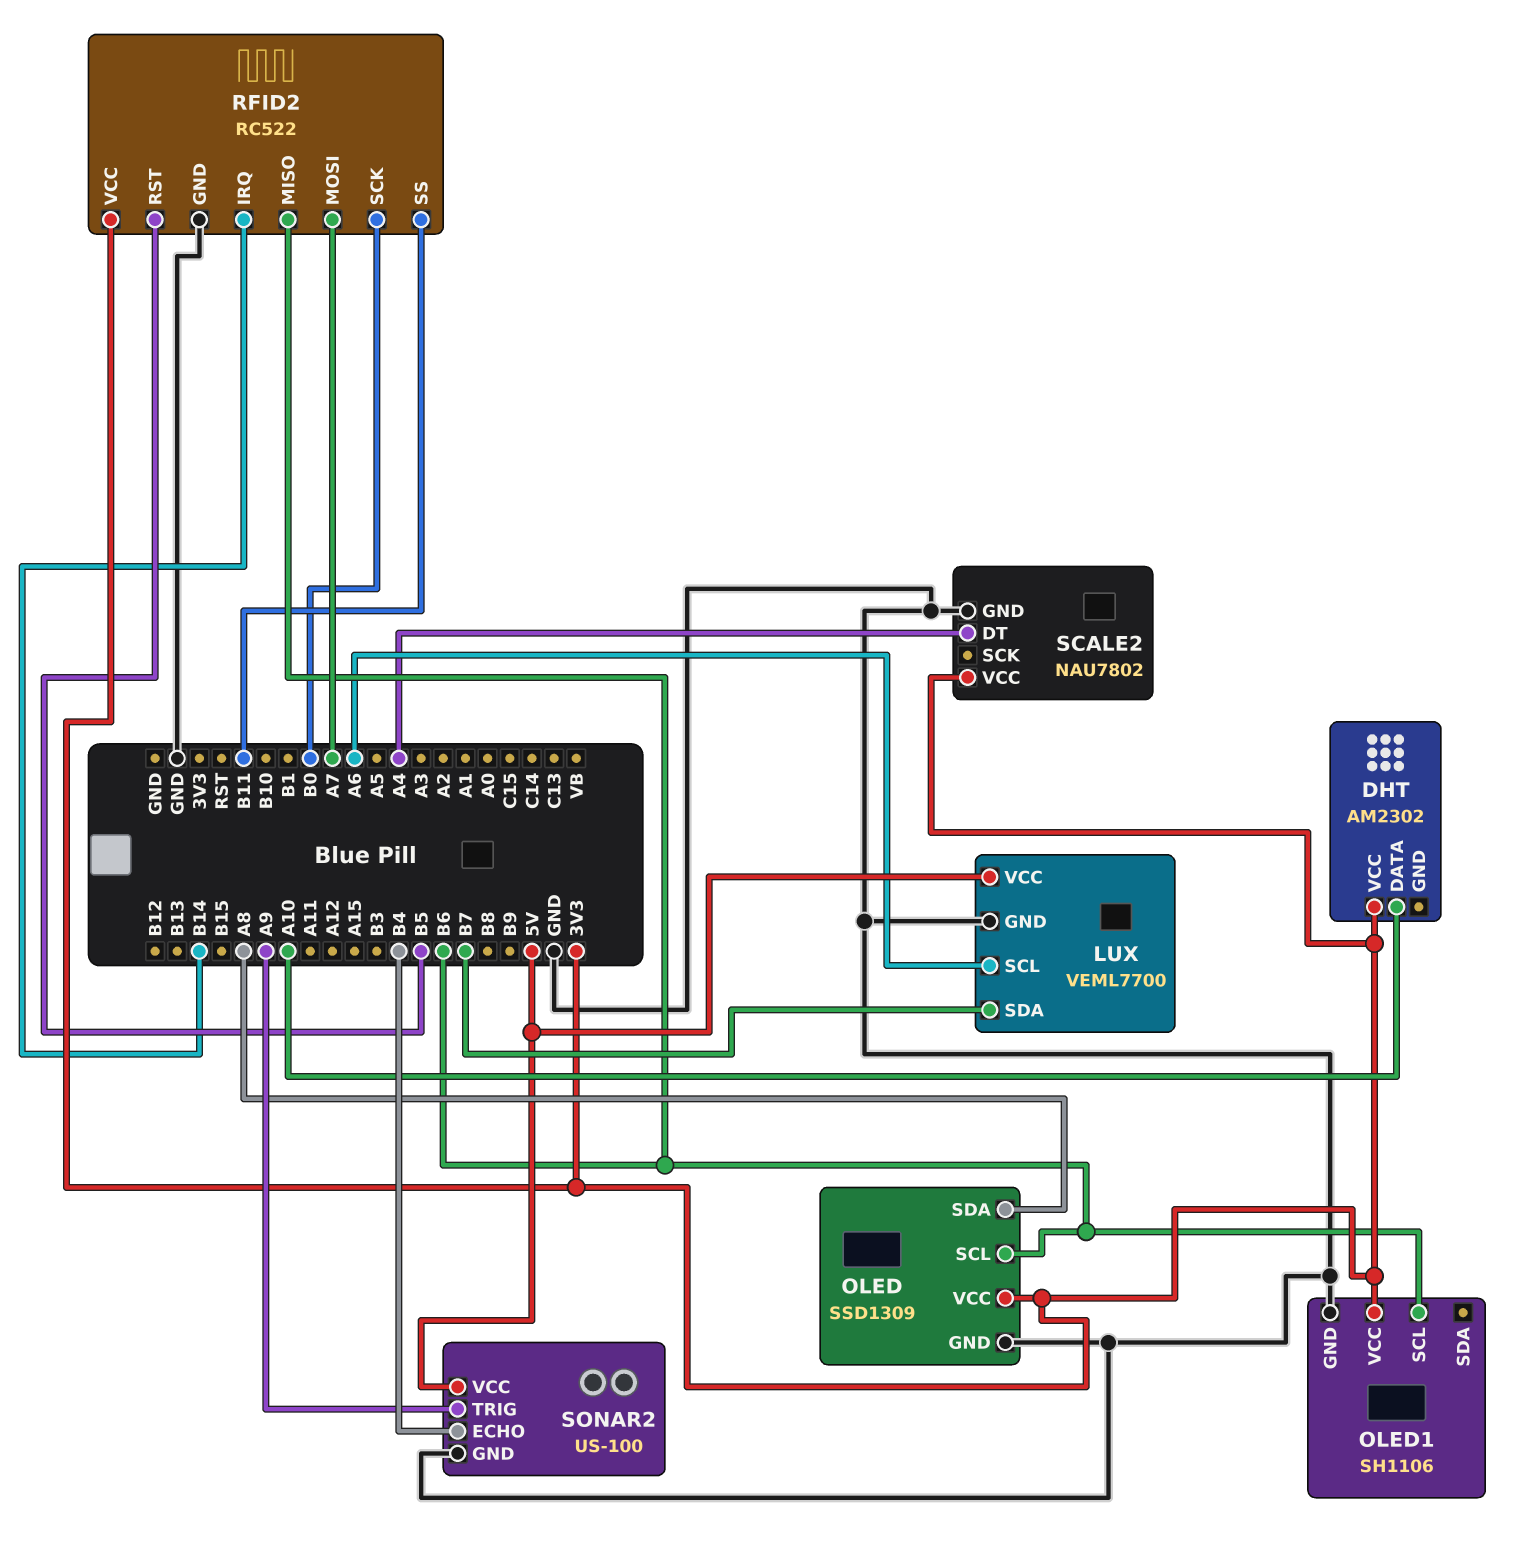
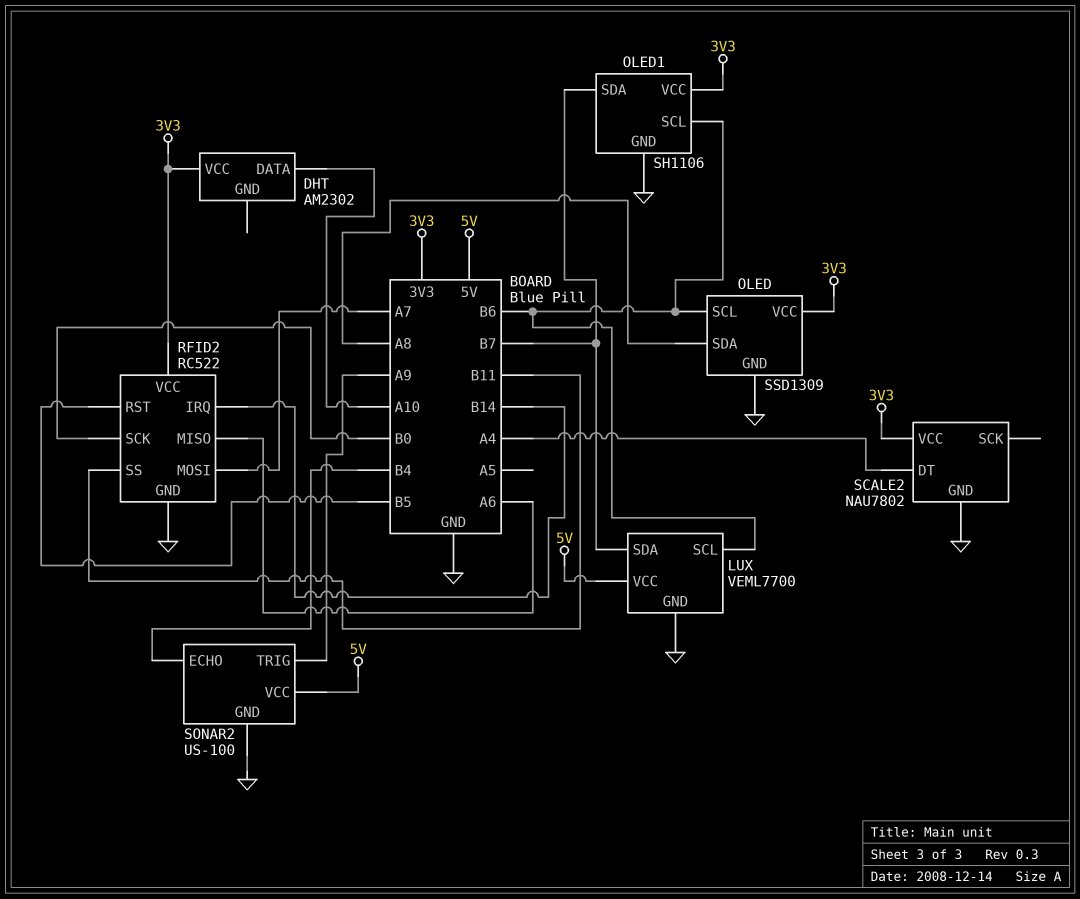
LUX pin SCL: A6 -> B6
OLED1 pin SDA: none -> B7
RFID2 pin MISO: B6 -> A6

